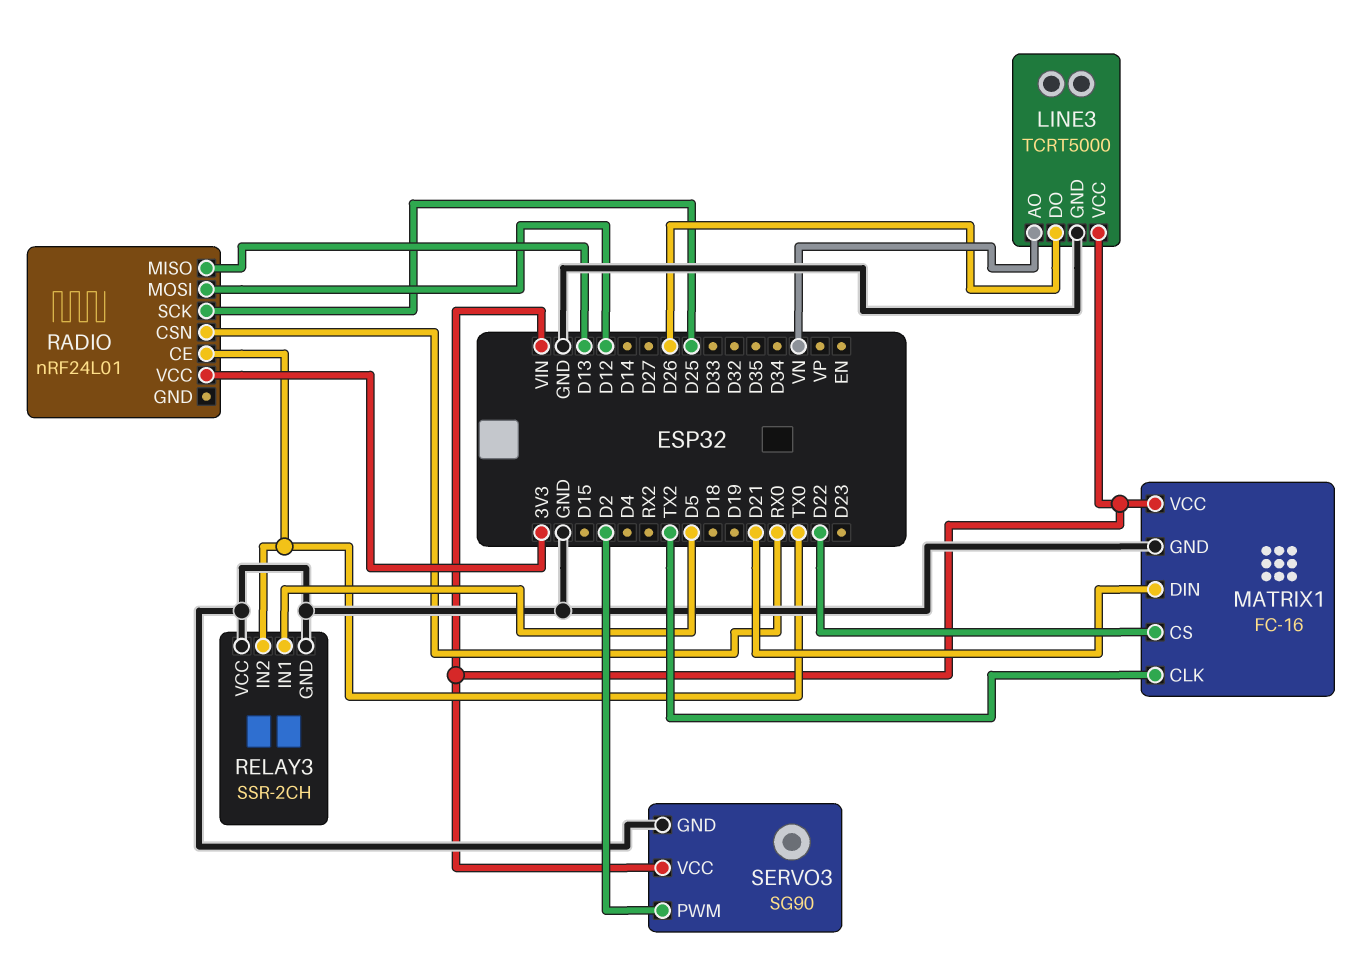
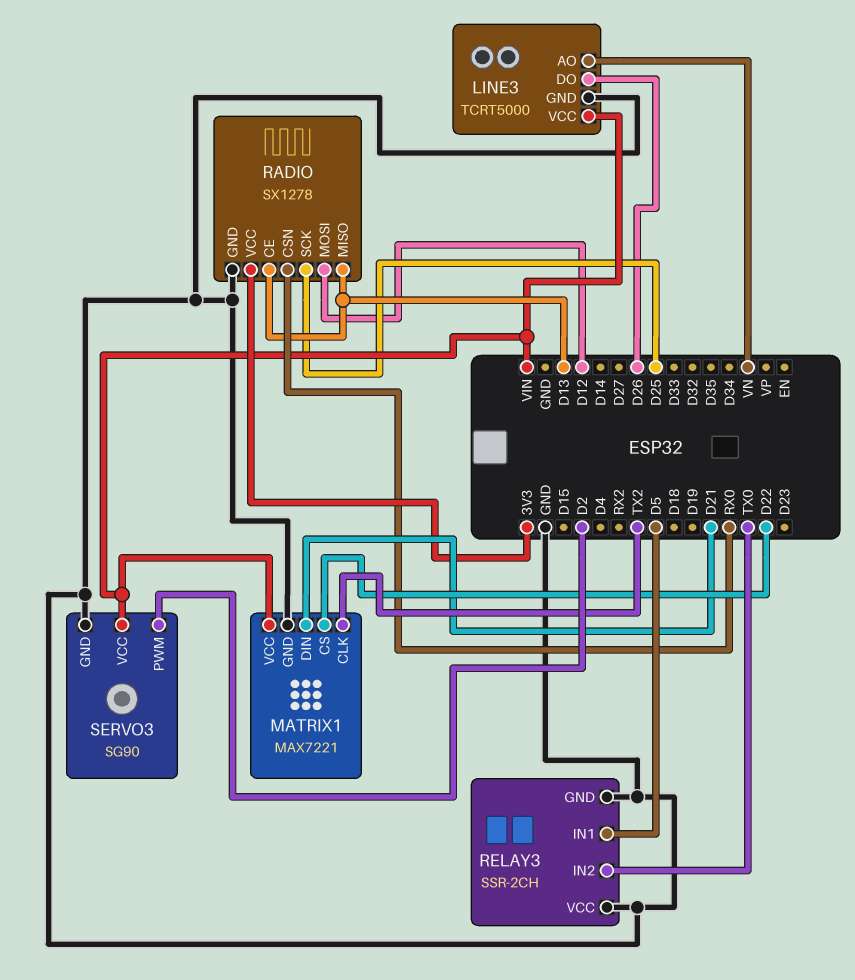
MATRIX1: FC-16 -> MAX7221
RADIO: nRF24L01 -> SX1278
RADIO pin CE: TX0 -> D13
RADIO pin GND: none -> GND

